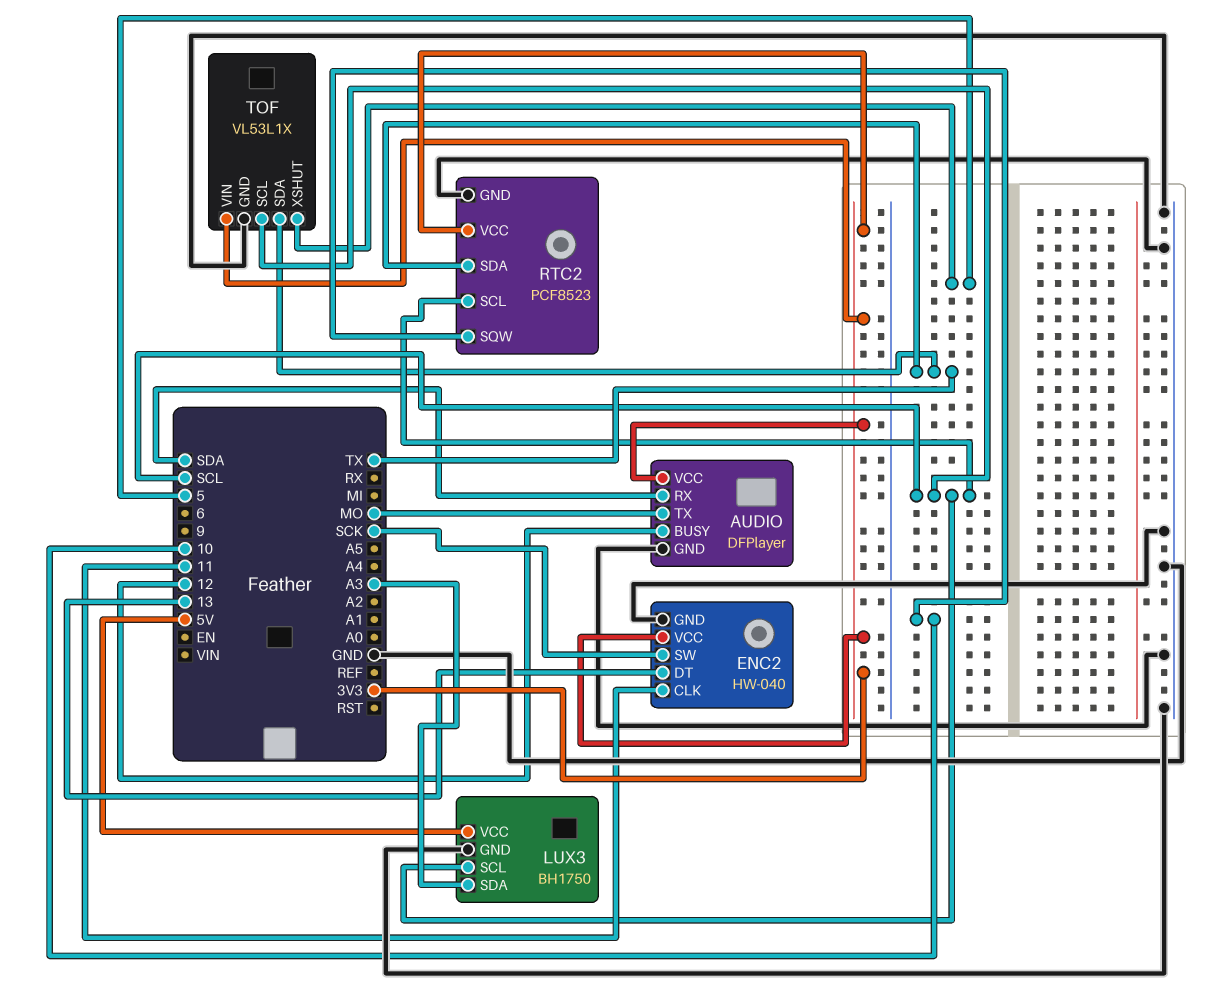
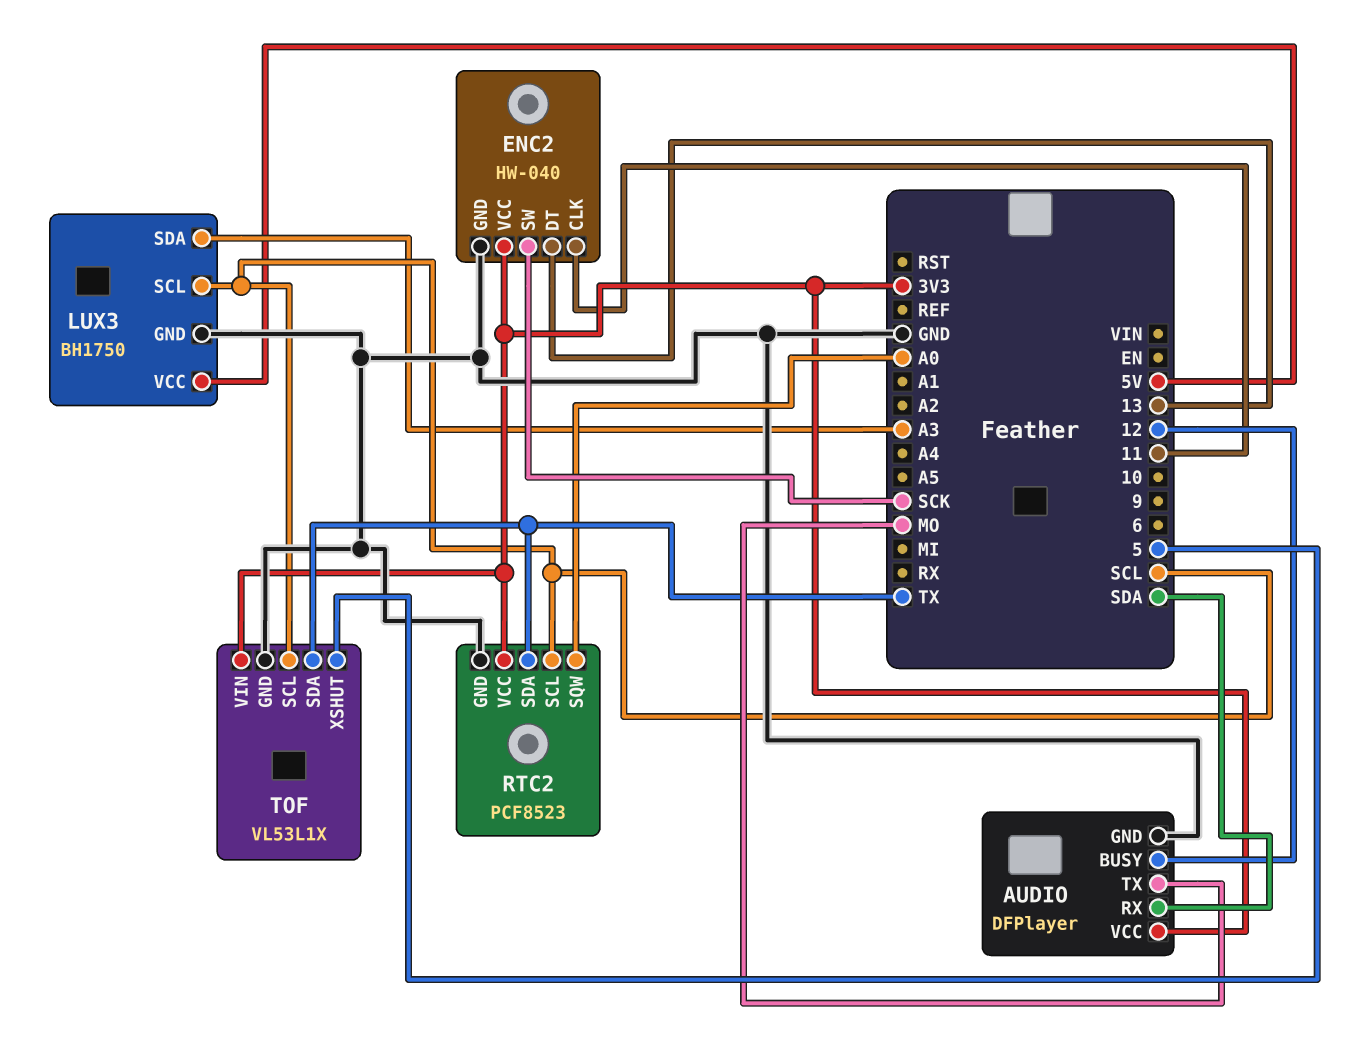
RTC2 pin SQW: 10 -> A0

